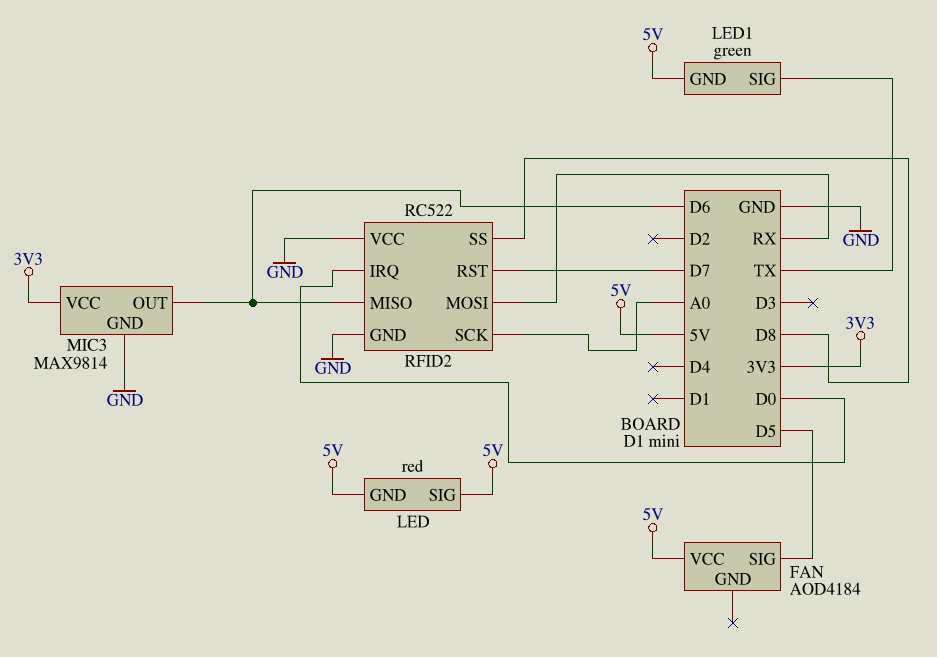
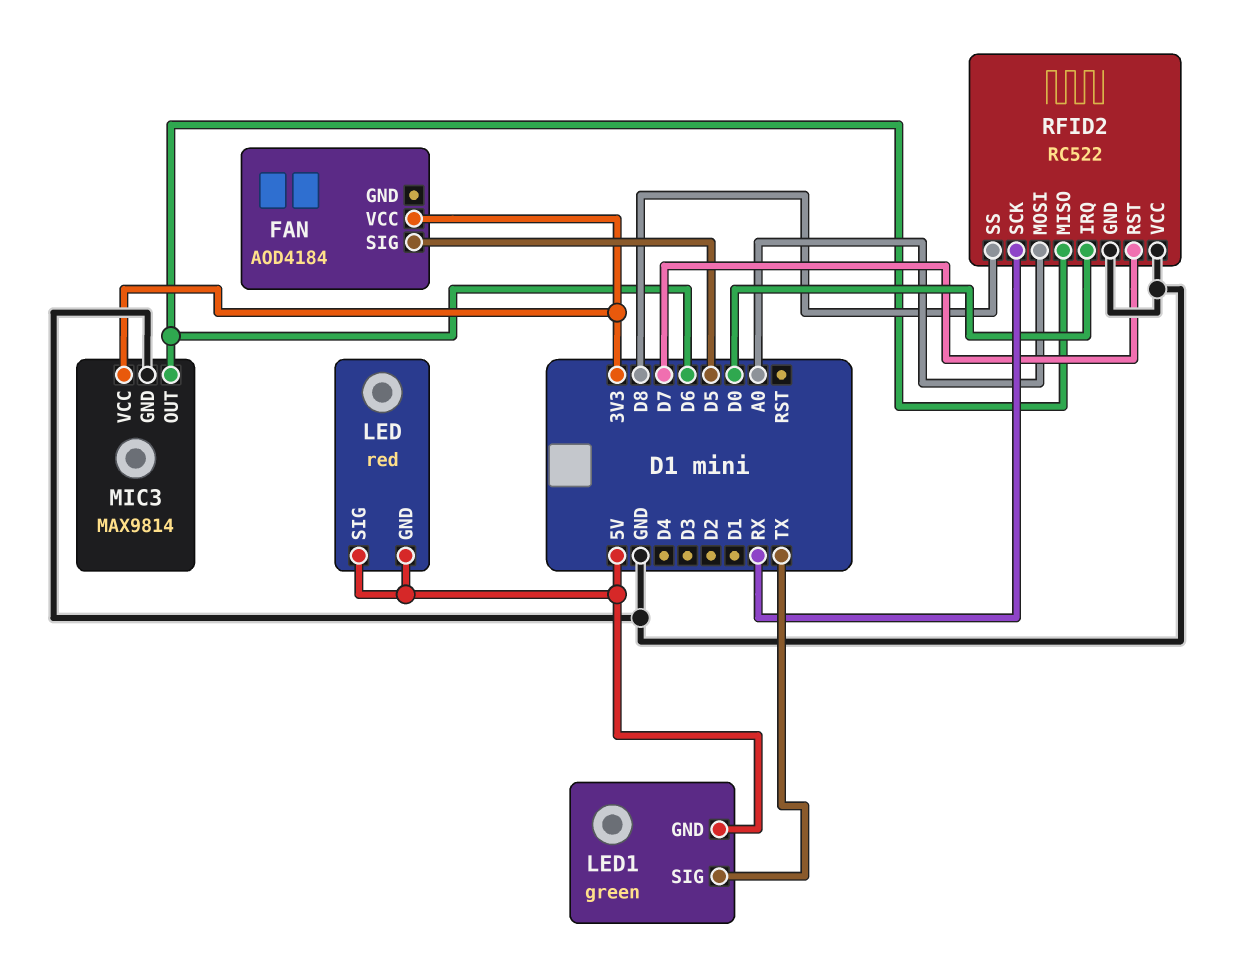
FAN pin VCC: 5V -> 3V3
RFID2 pin MOSI: RX -> A0
RFID2 pin SCK: A0 -> RX

